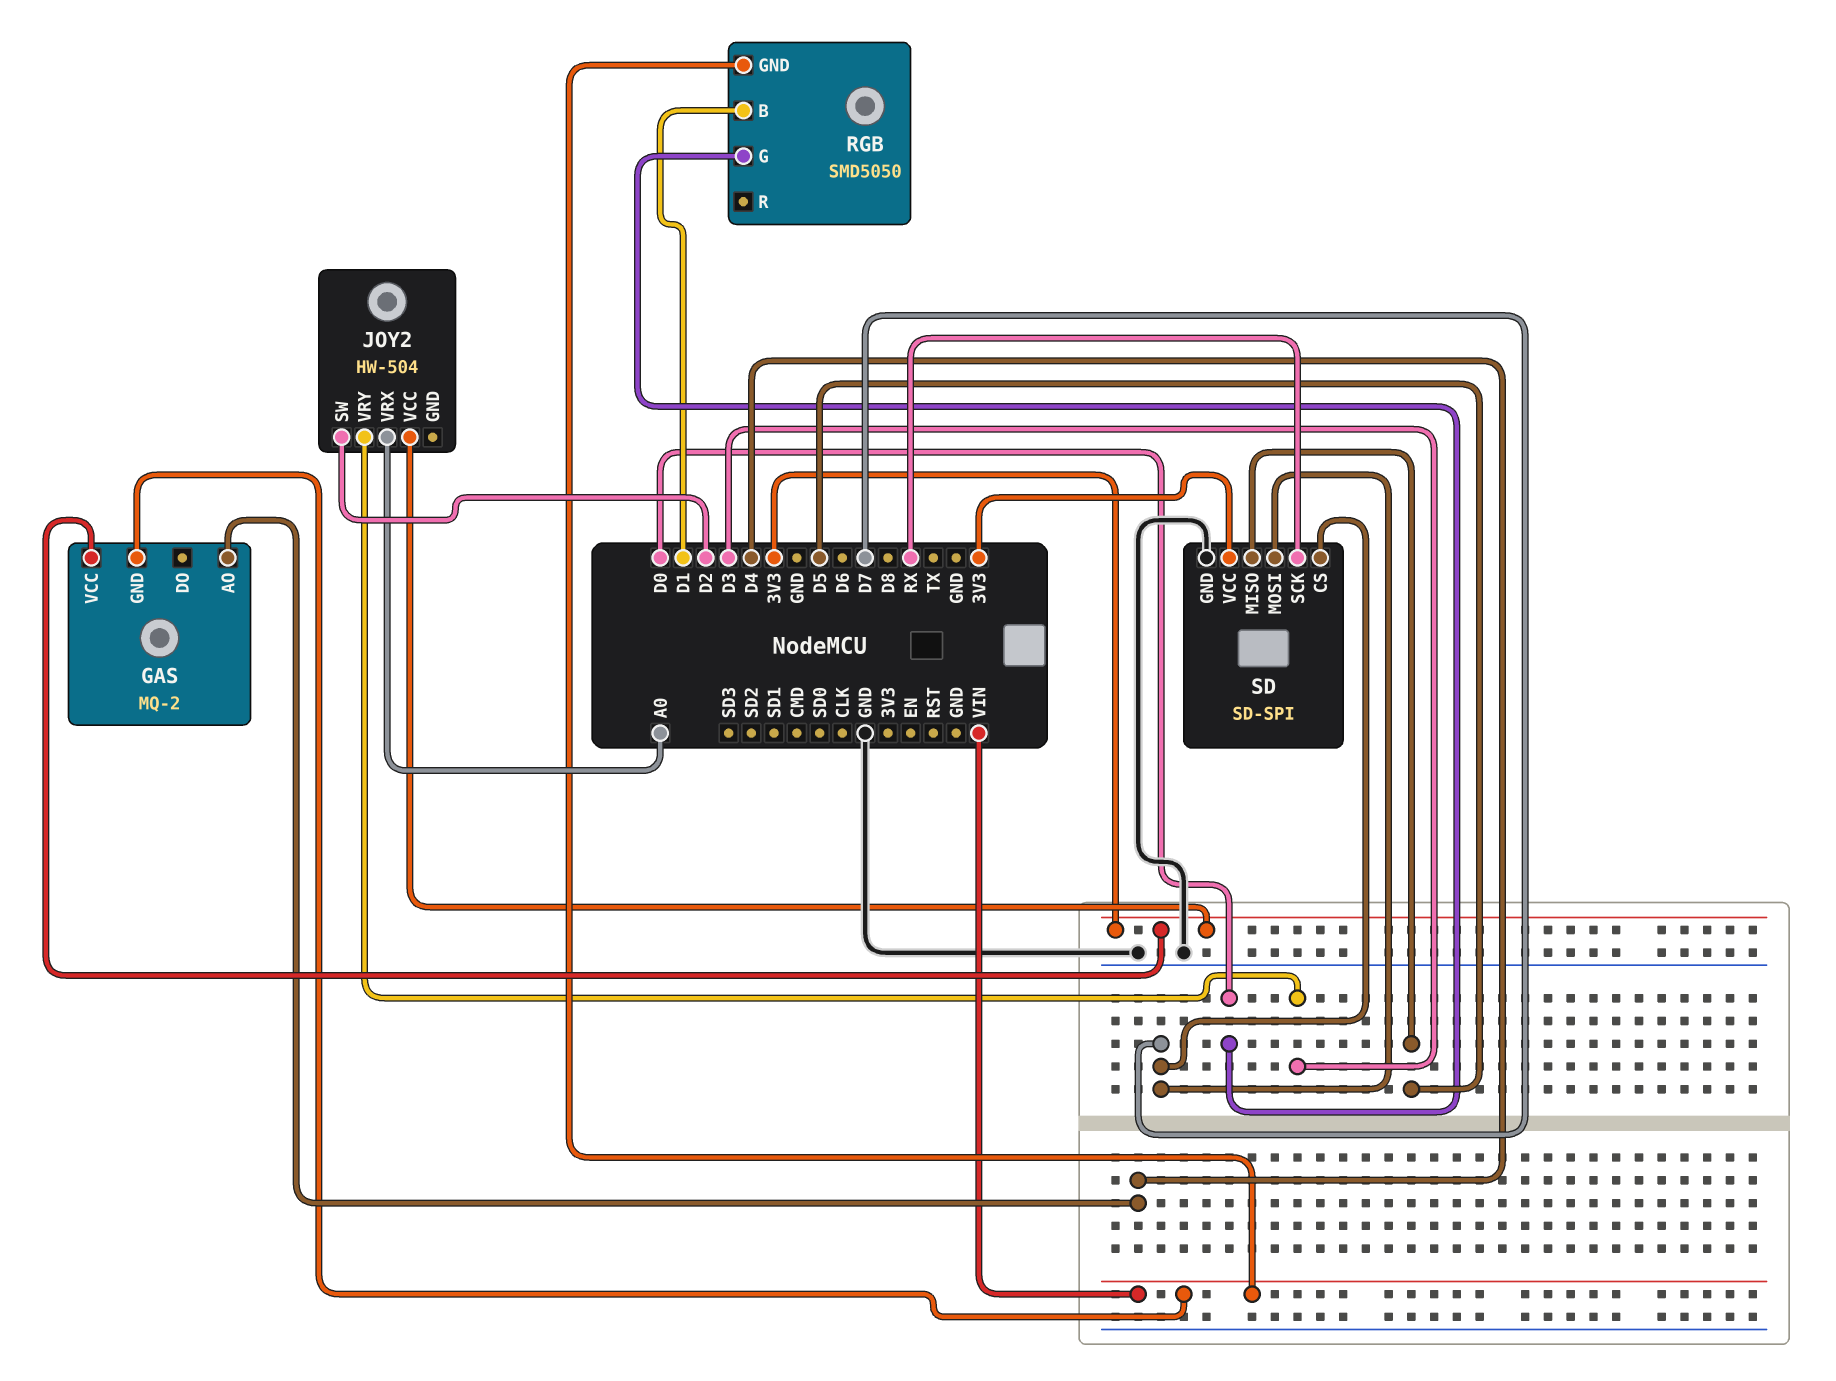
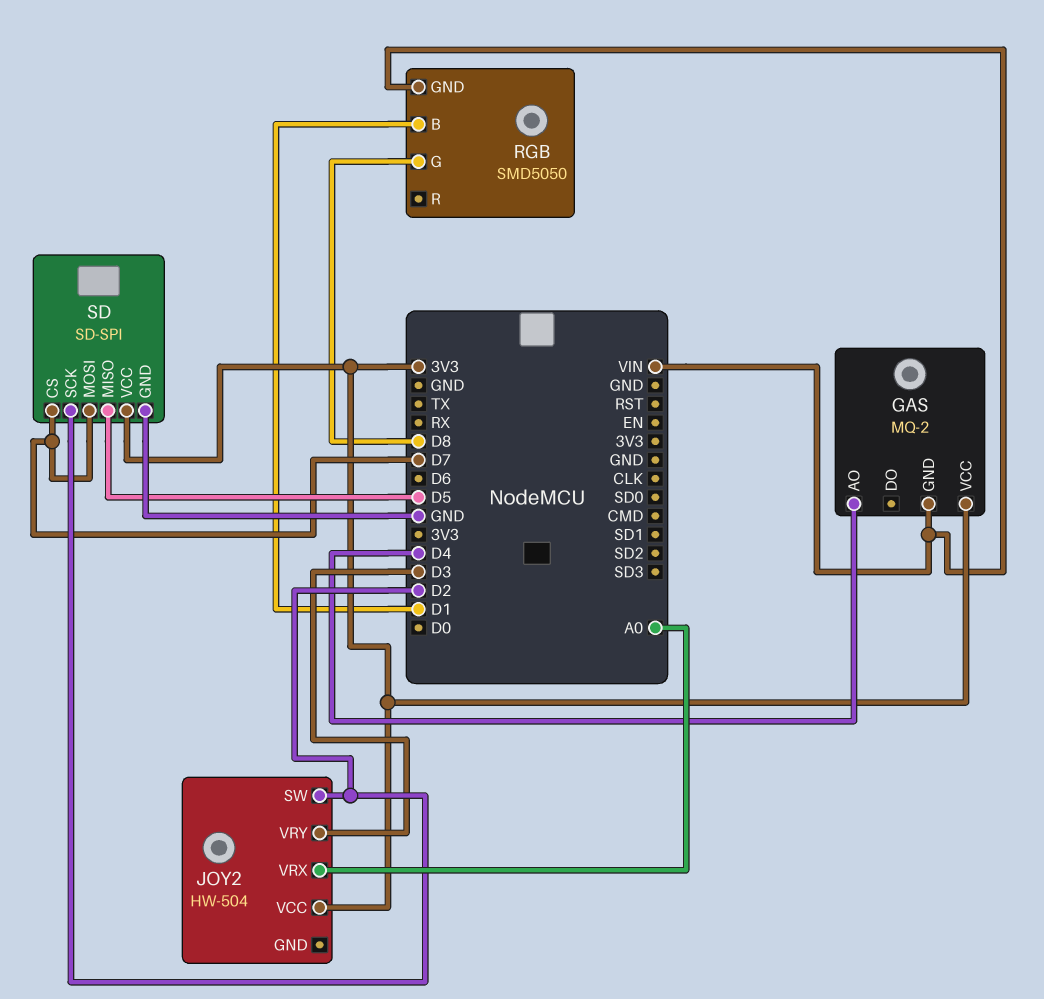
RGB pin G: D0 -> D8
SD pin SCK: RX -> D2

